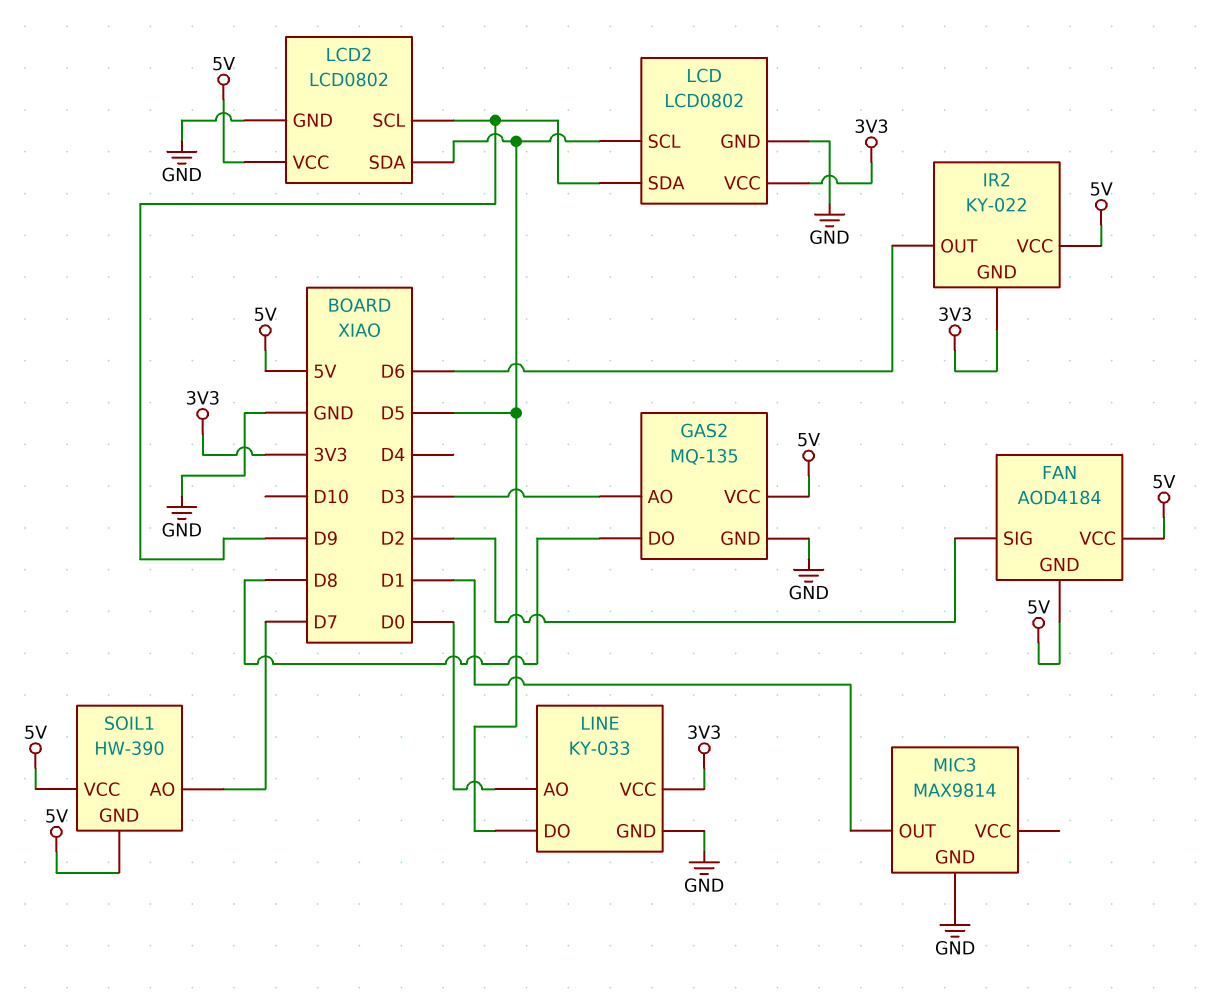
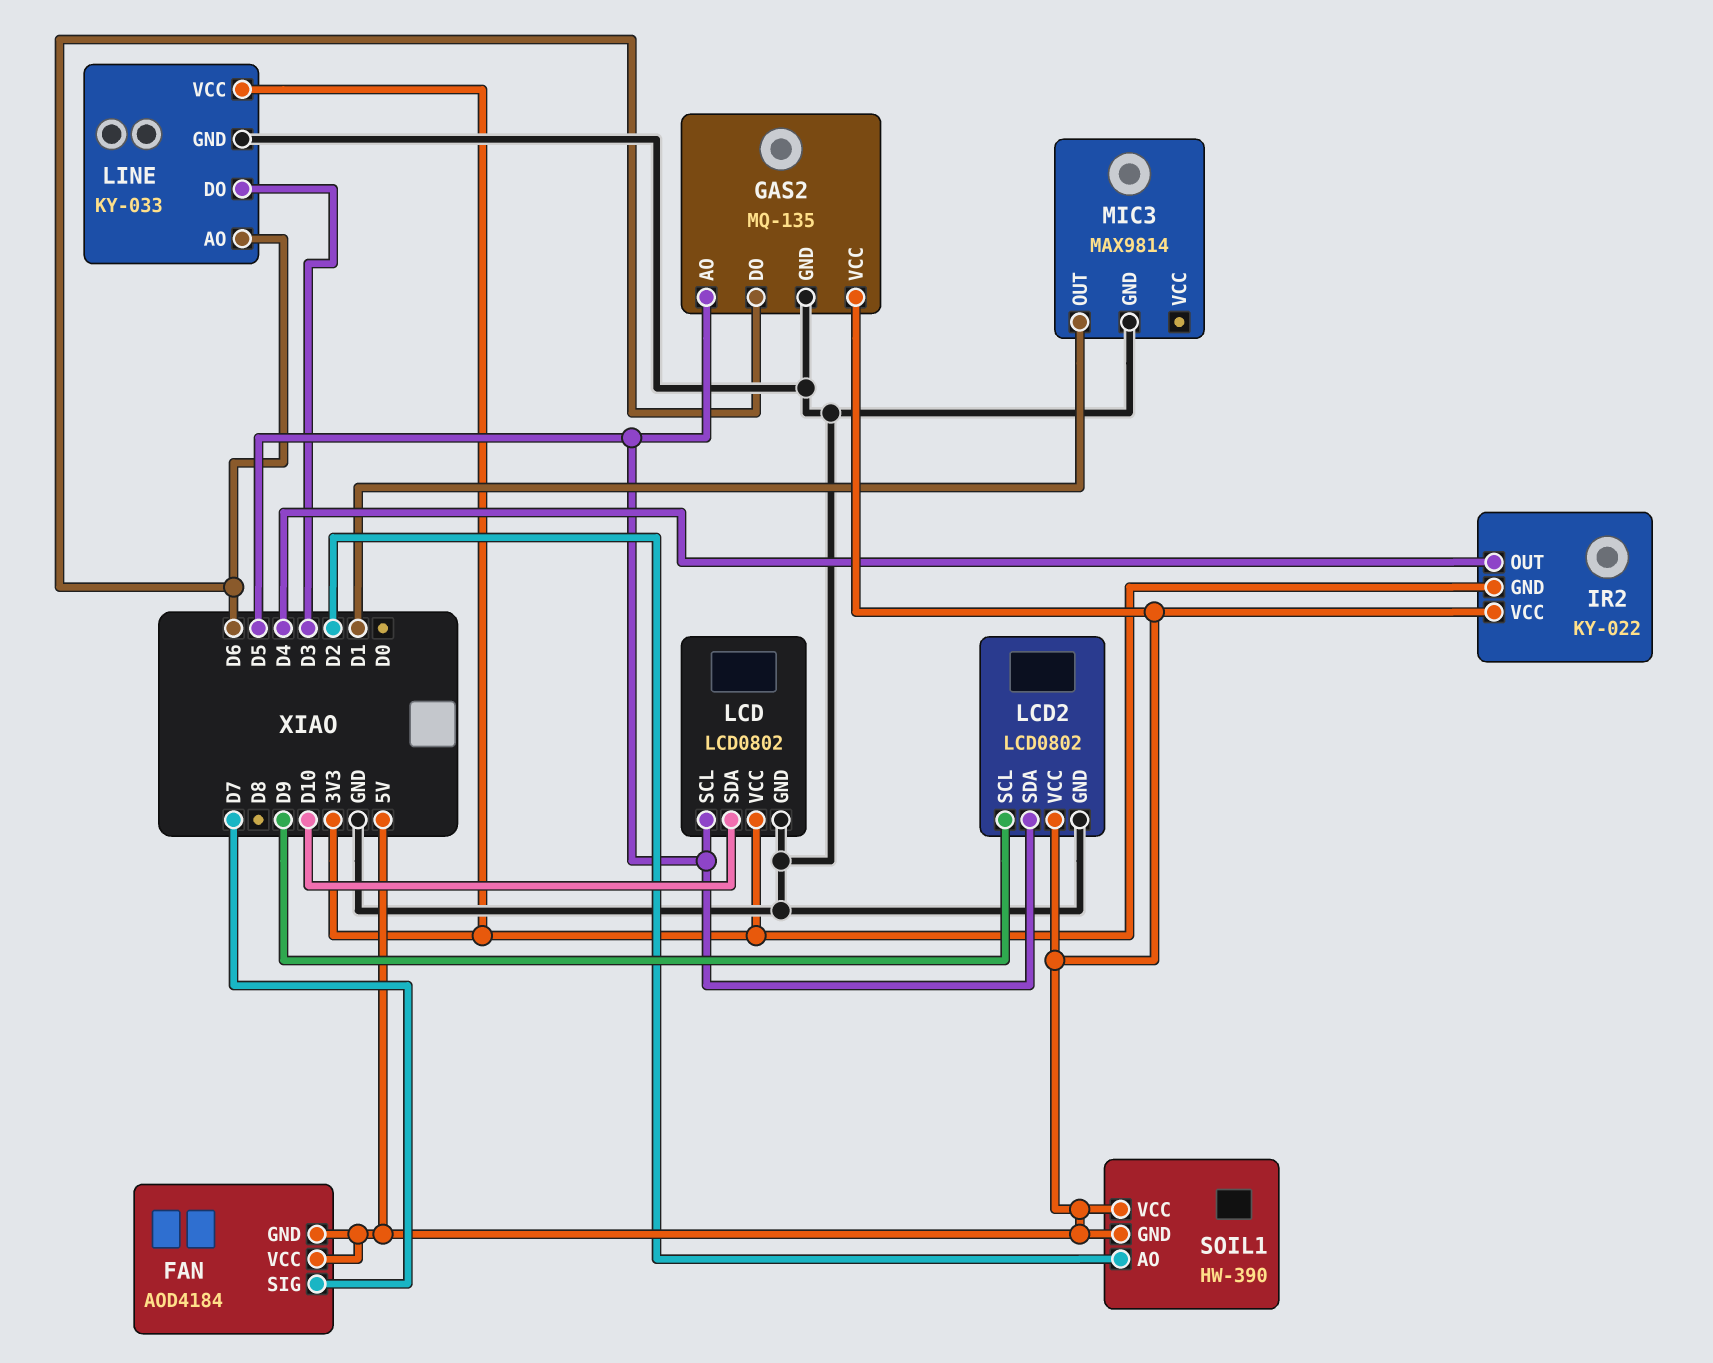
FAN pin SIG: D2 -> D7
GAS2 pin AO: D3 -> D5
GAS2 pin DO: D8 -> D6
IR2 pin OUT: D6 -> D4
LCD pin SDA: D9 -> D10
LINE pin AO: D0 -> D6
LINE pin DO: D5 -> D3
SOIL1 pin AO: D7 -> D2

